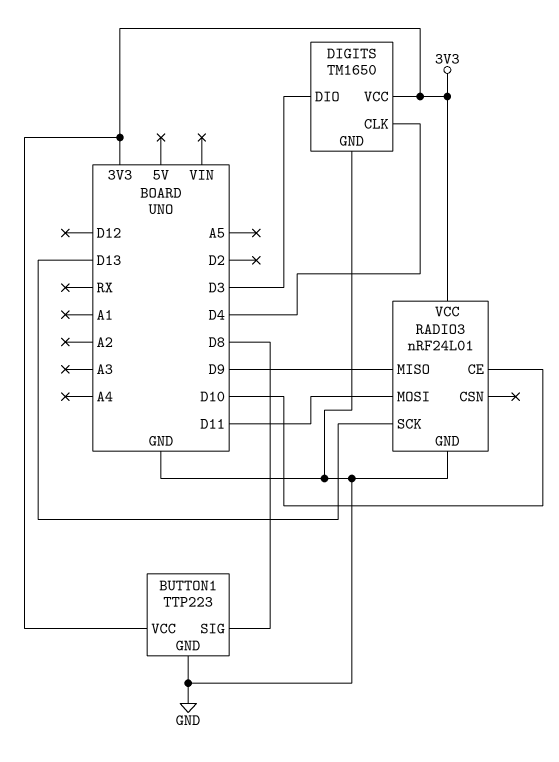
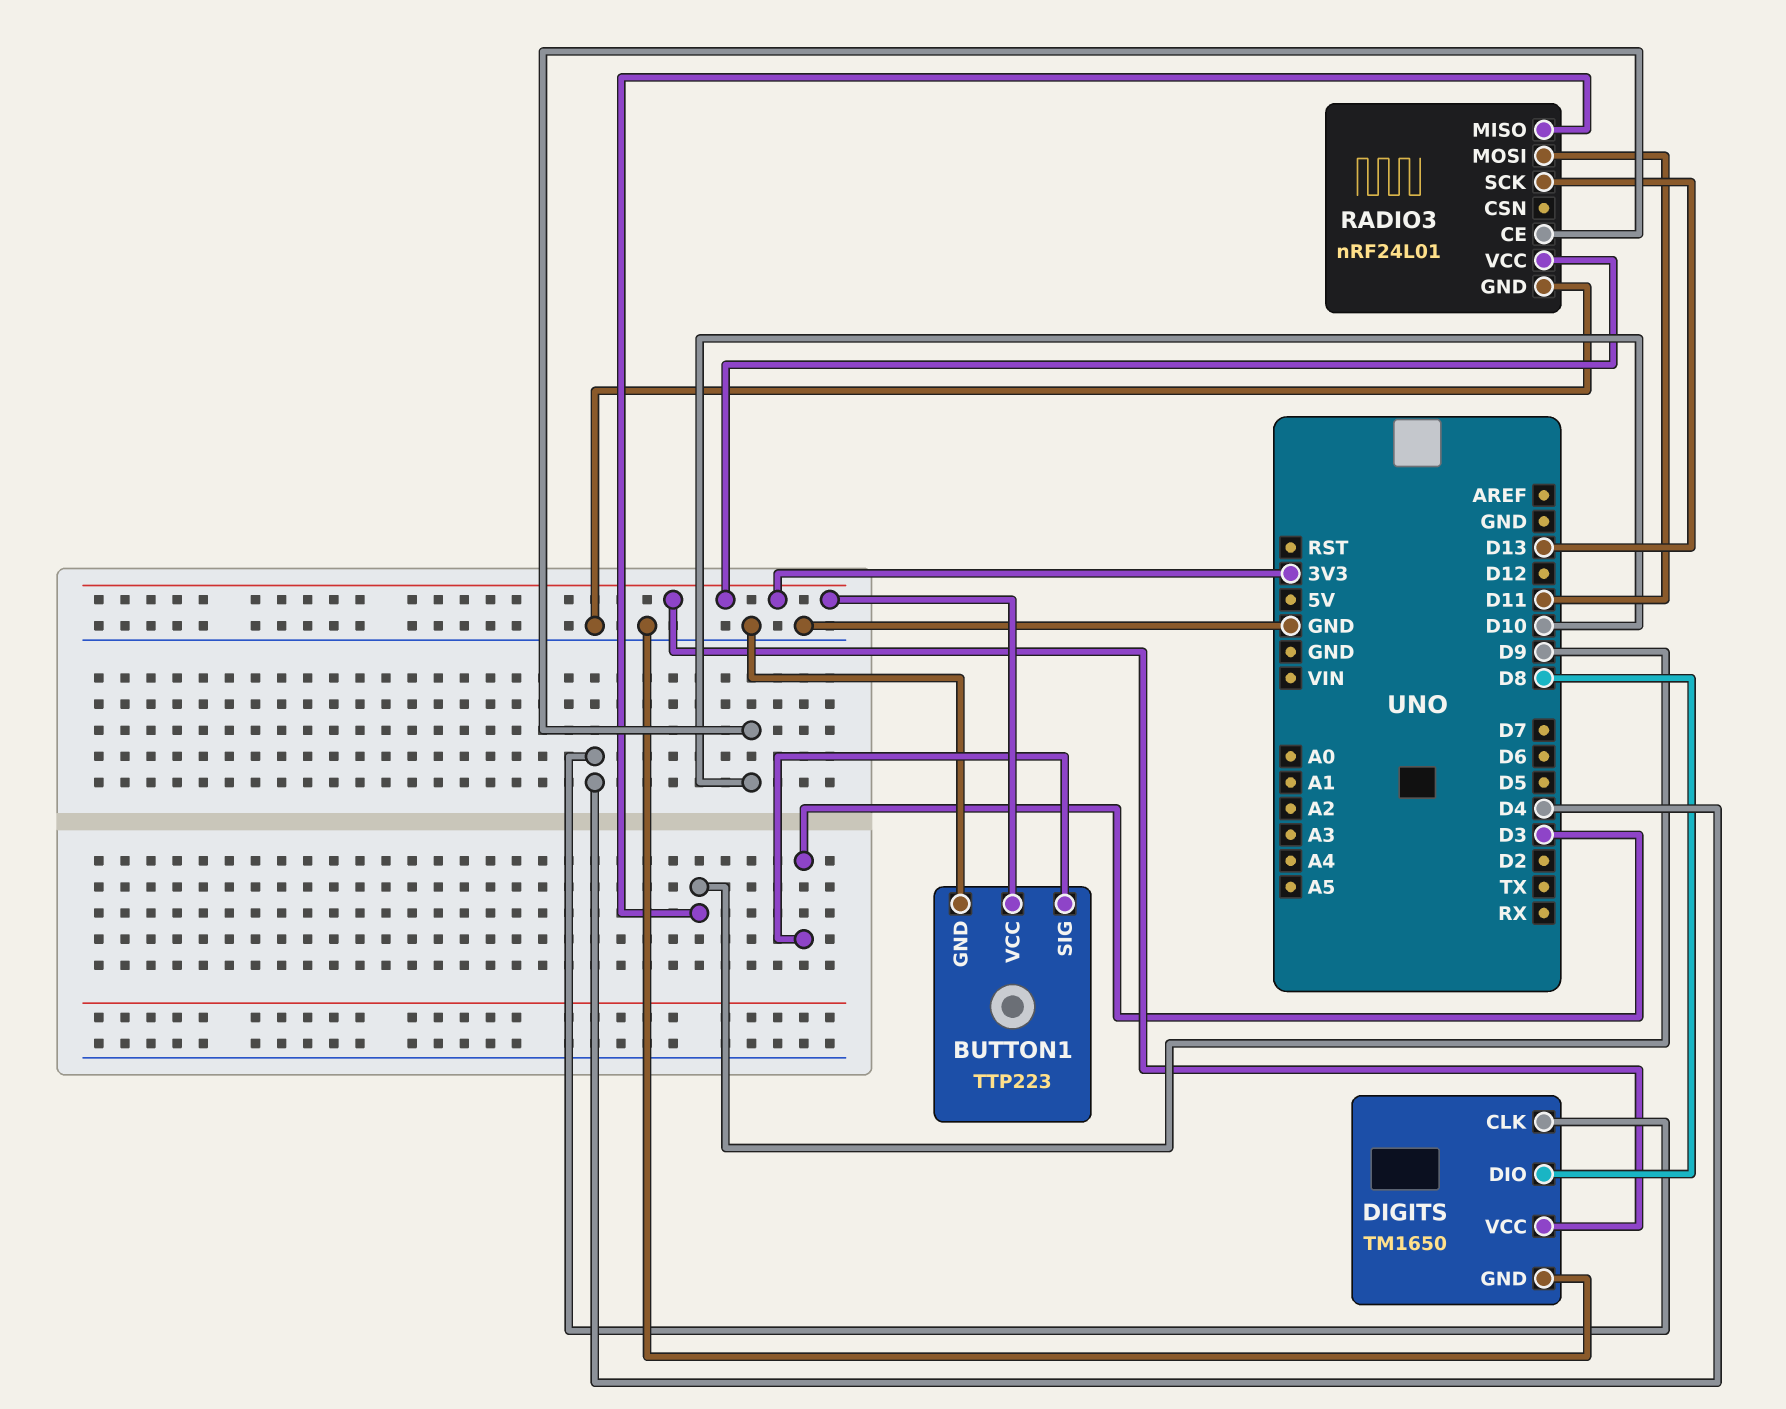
BUTTON1 pin SIG: D8 -> D3
DIGITS pin DIO: D3 -> D8

